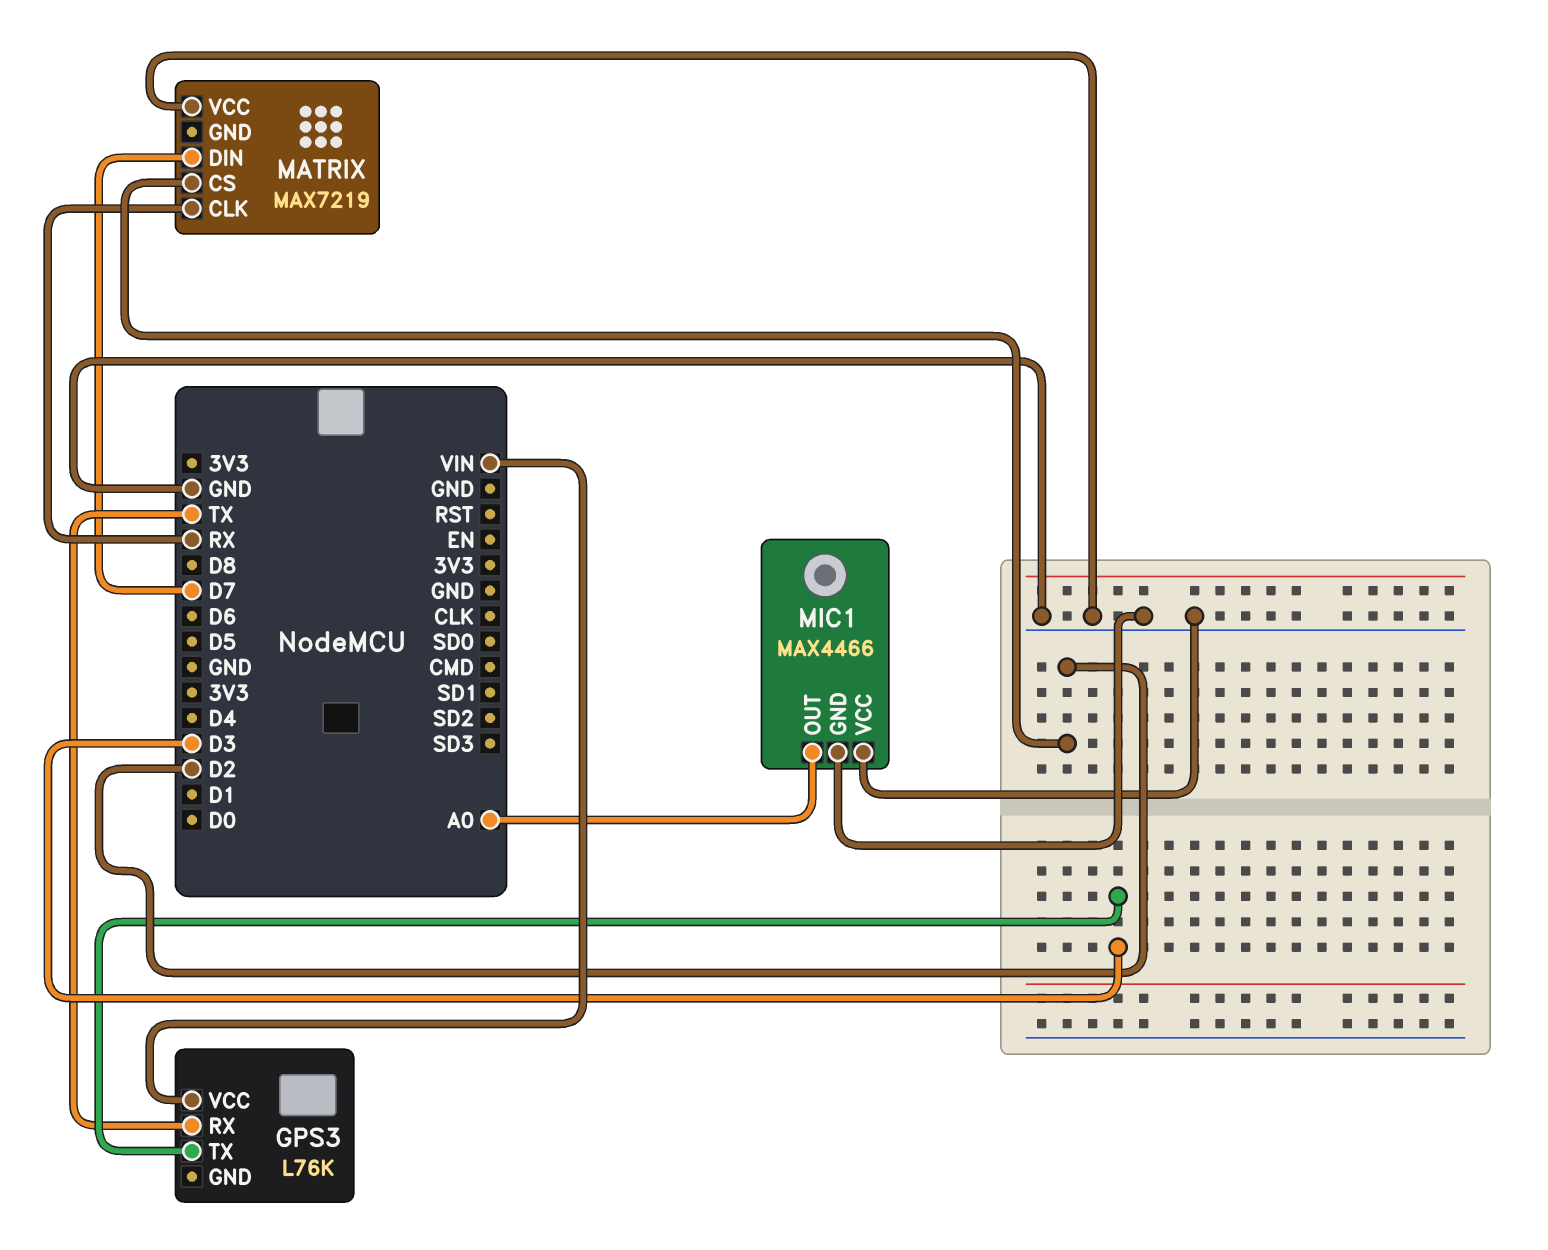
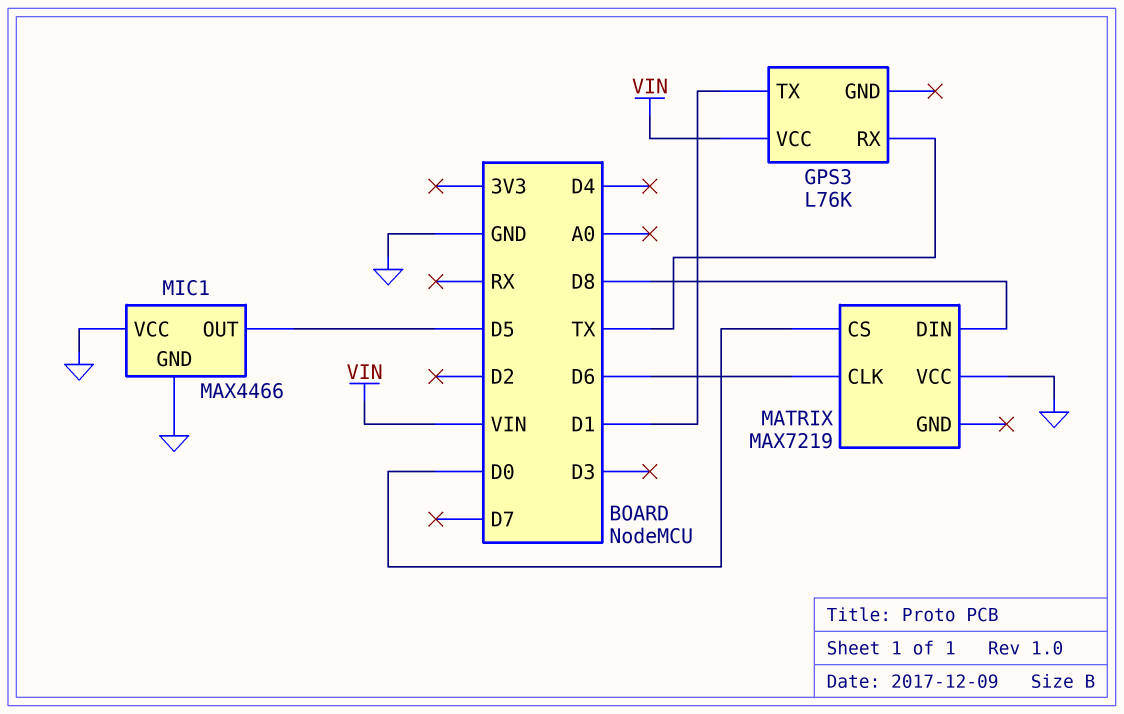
GPS3 pin TX: D3 -> D1
MATRIX pin CLK: RX -> D6
MATRIX pin CS: D2 -> D0
MATRIX pin DIN: D7 -> D8
MIC1 pin OUT: A0 -> D5

